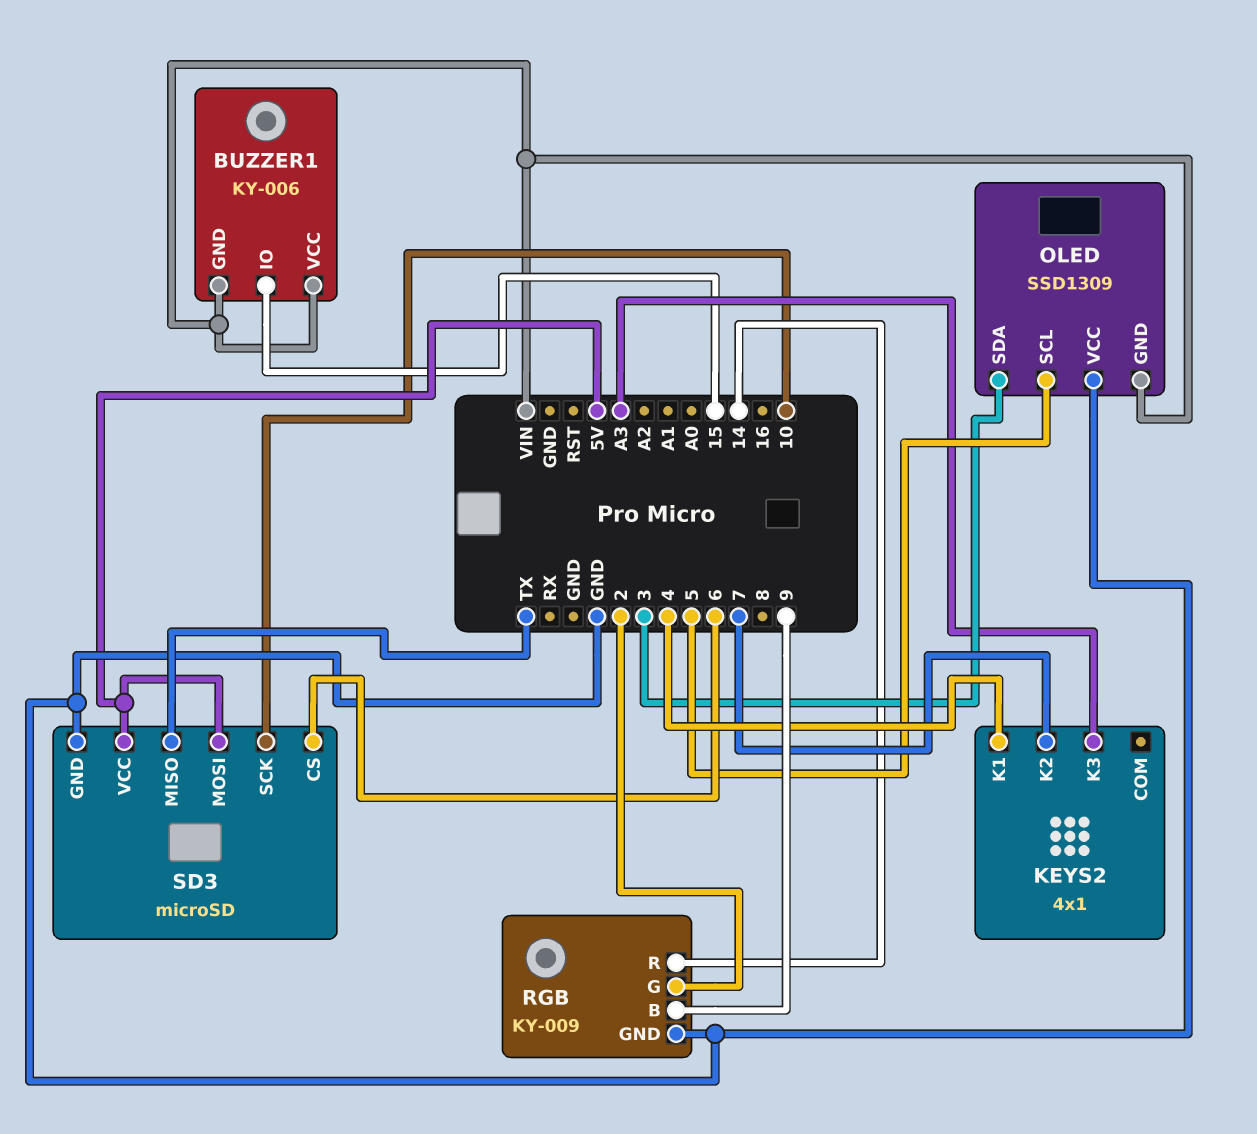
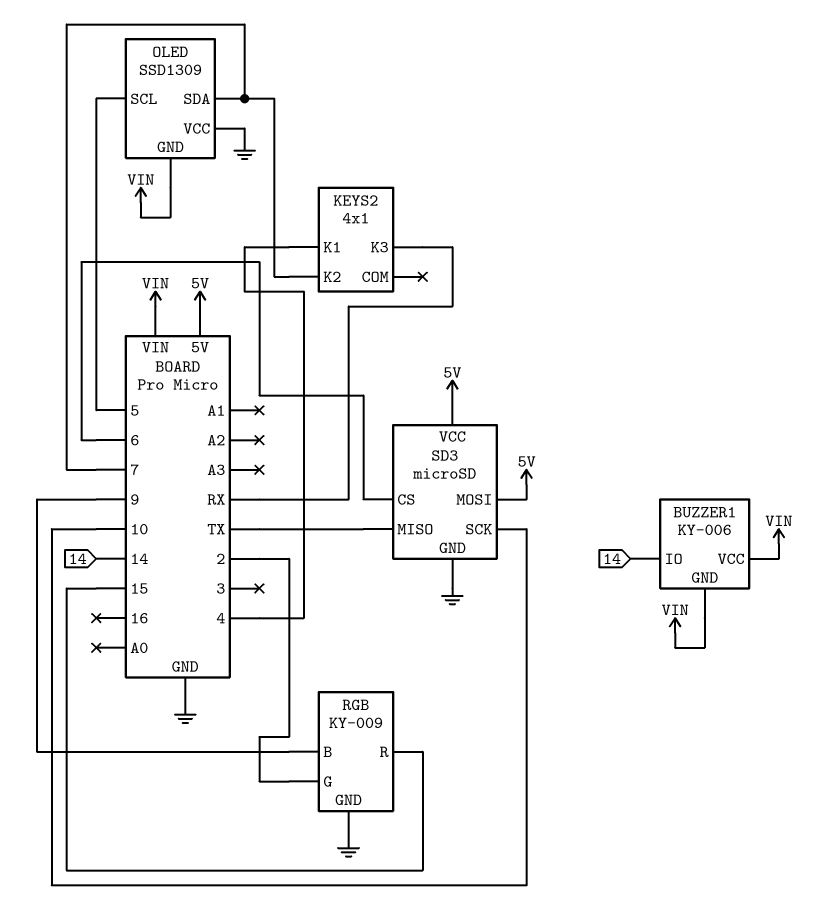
BUZZER1 pin IO: 15 -> 14
KEYS2 pin K3: A3 -> RX
OLED pin SDA: 3 -> 7
RGB pin R: 14 -> 15

